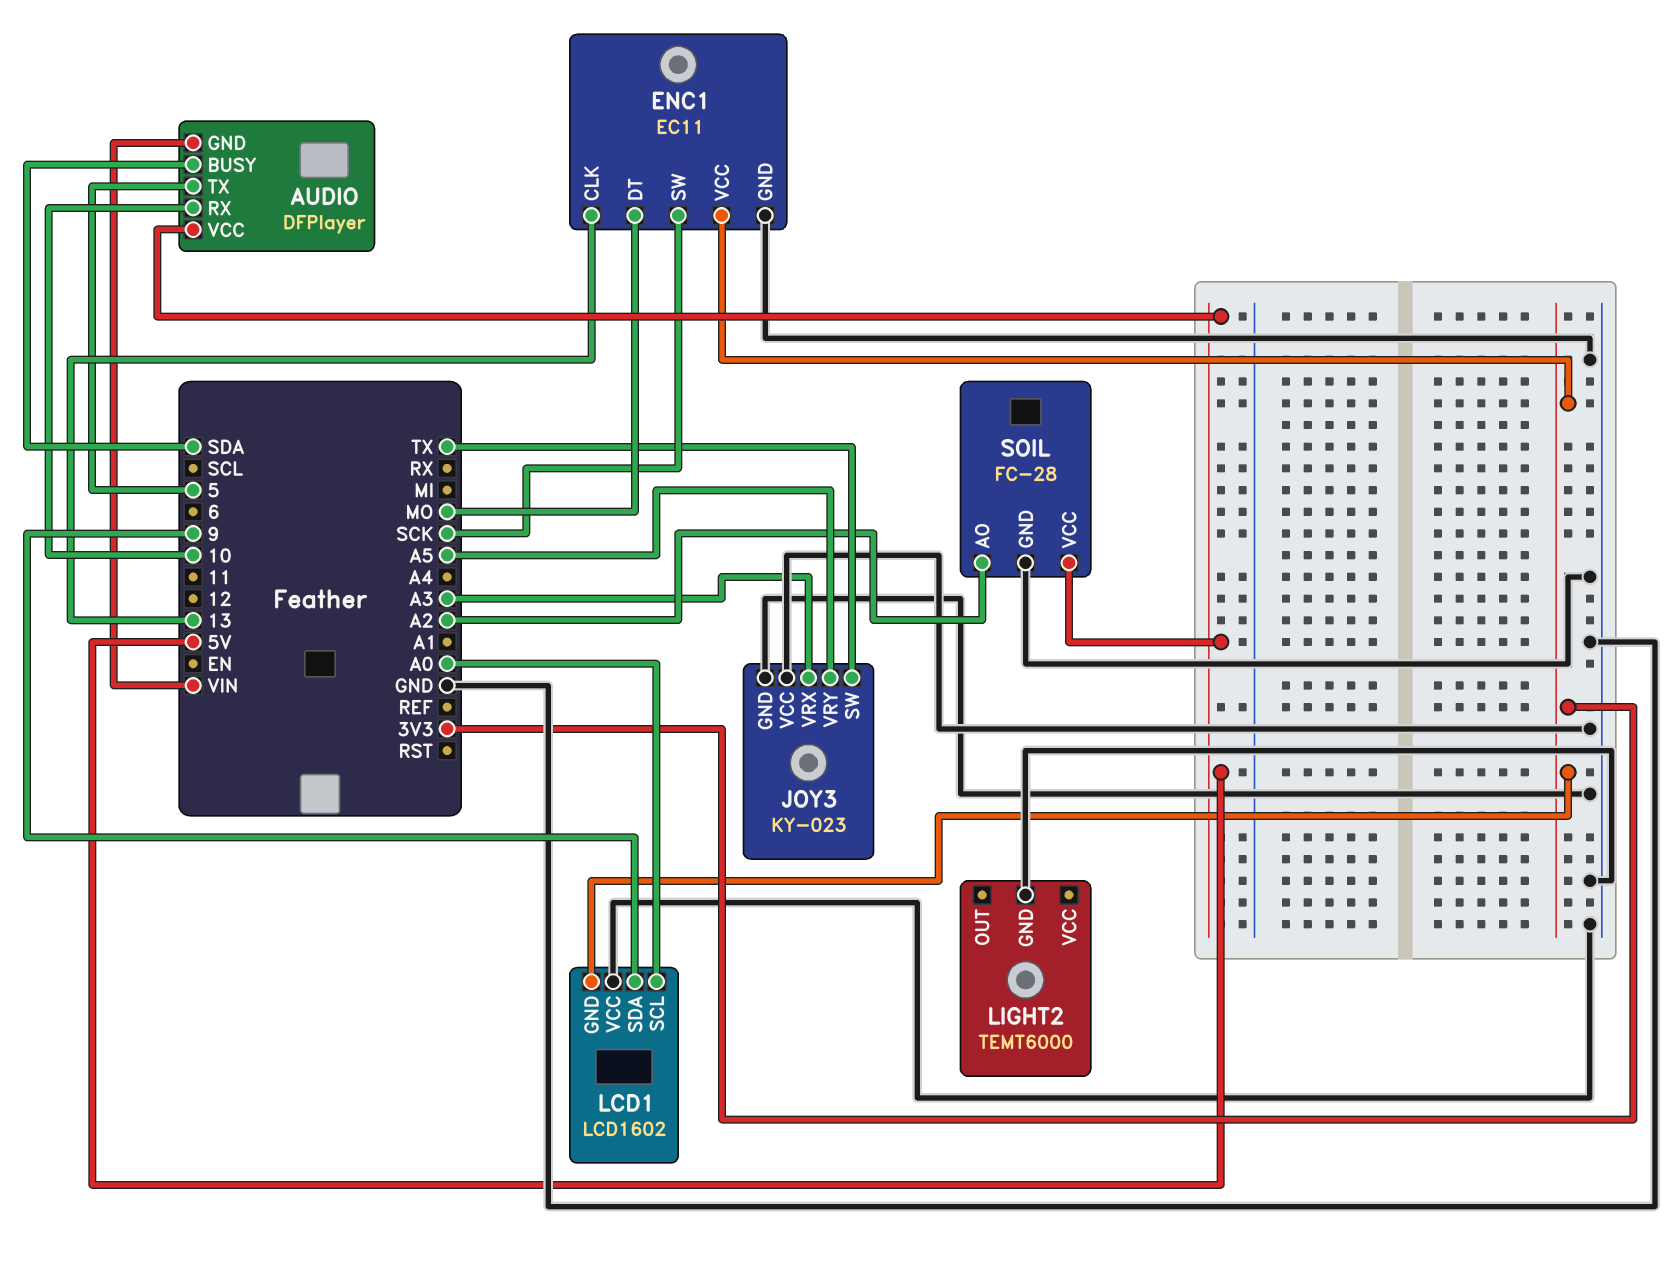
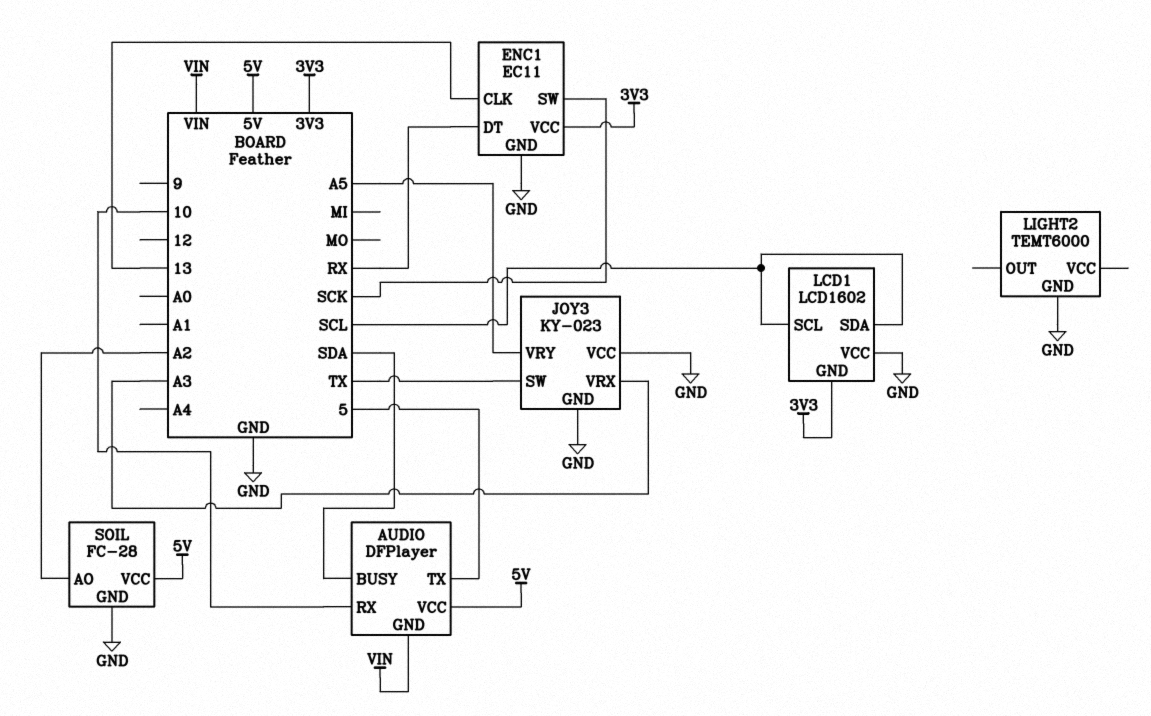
ENC1 pin DT: MO -> RX
LCD1 pin SCL: A0 -> SCL
LCD1 pin SDA: 9 -> SCL

